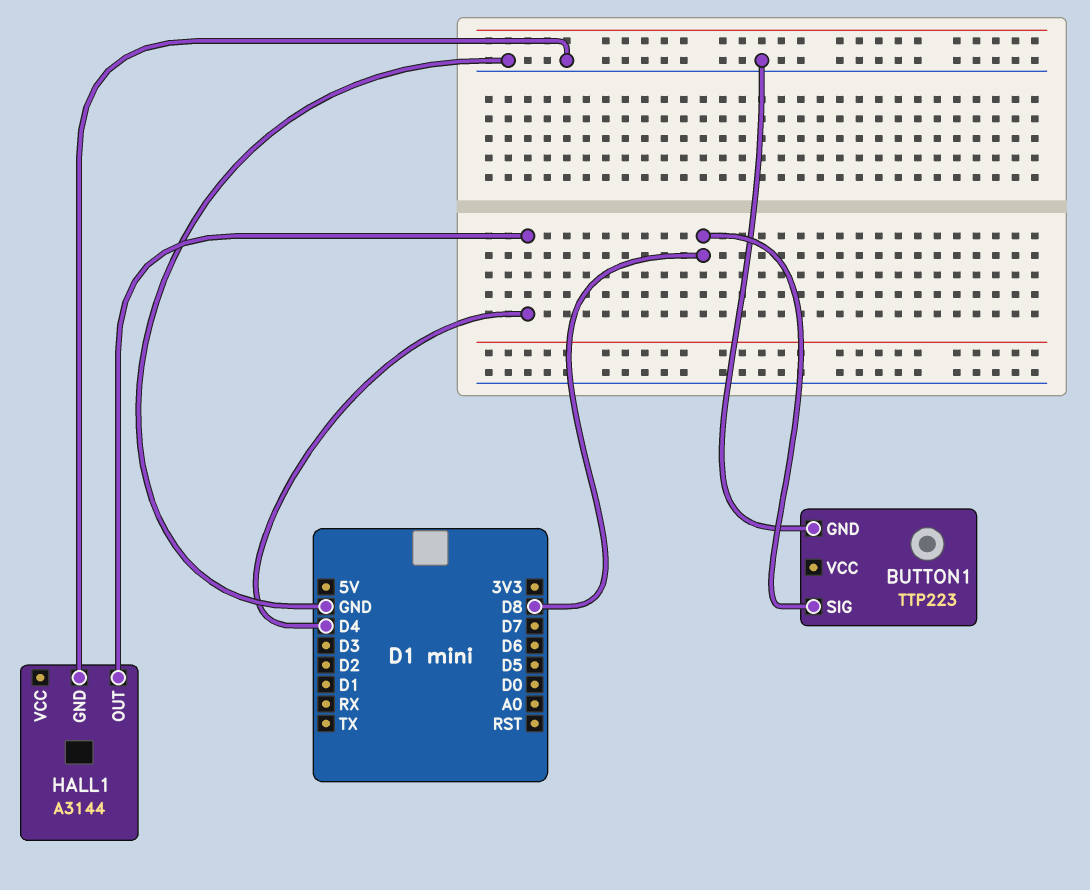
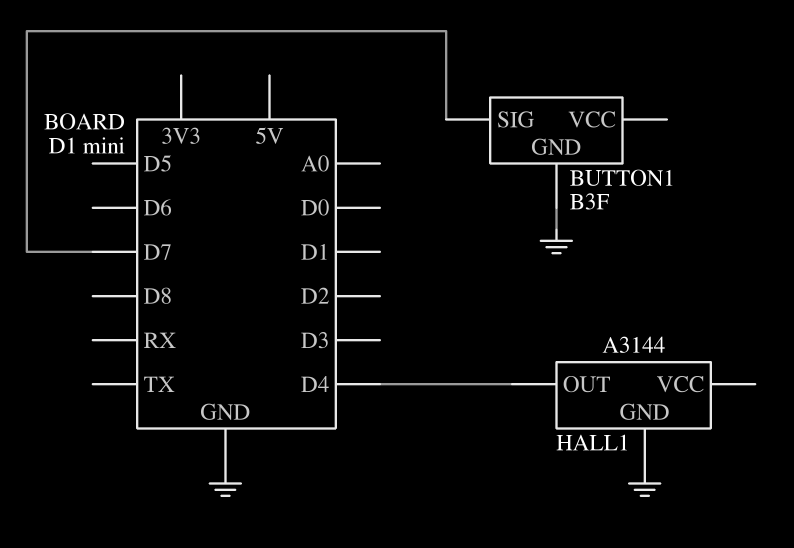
BUTTON1: TTP223 -> B3F
BUTTON1 pin SIG: D8 -> D7

